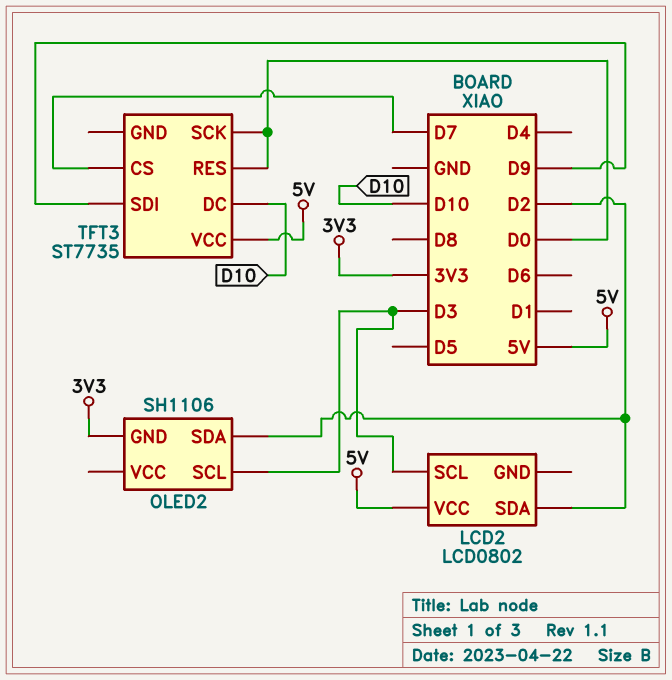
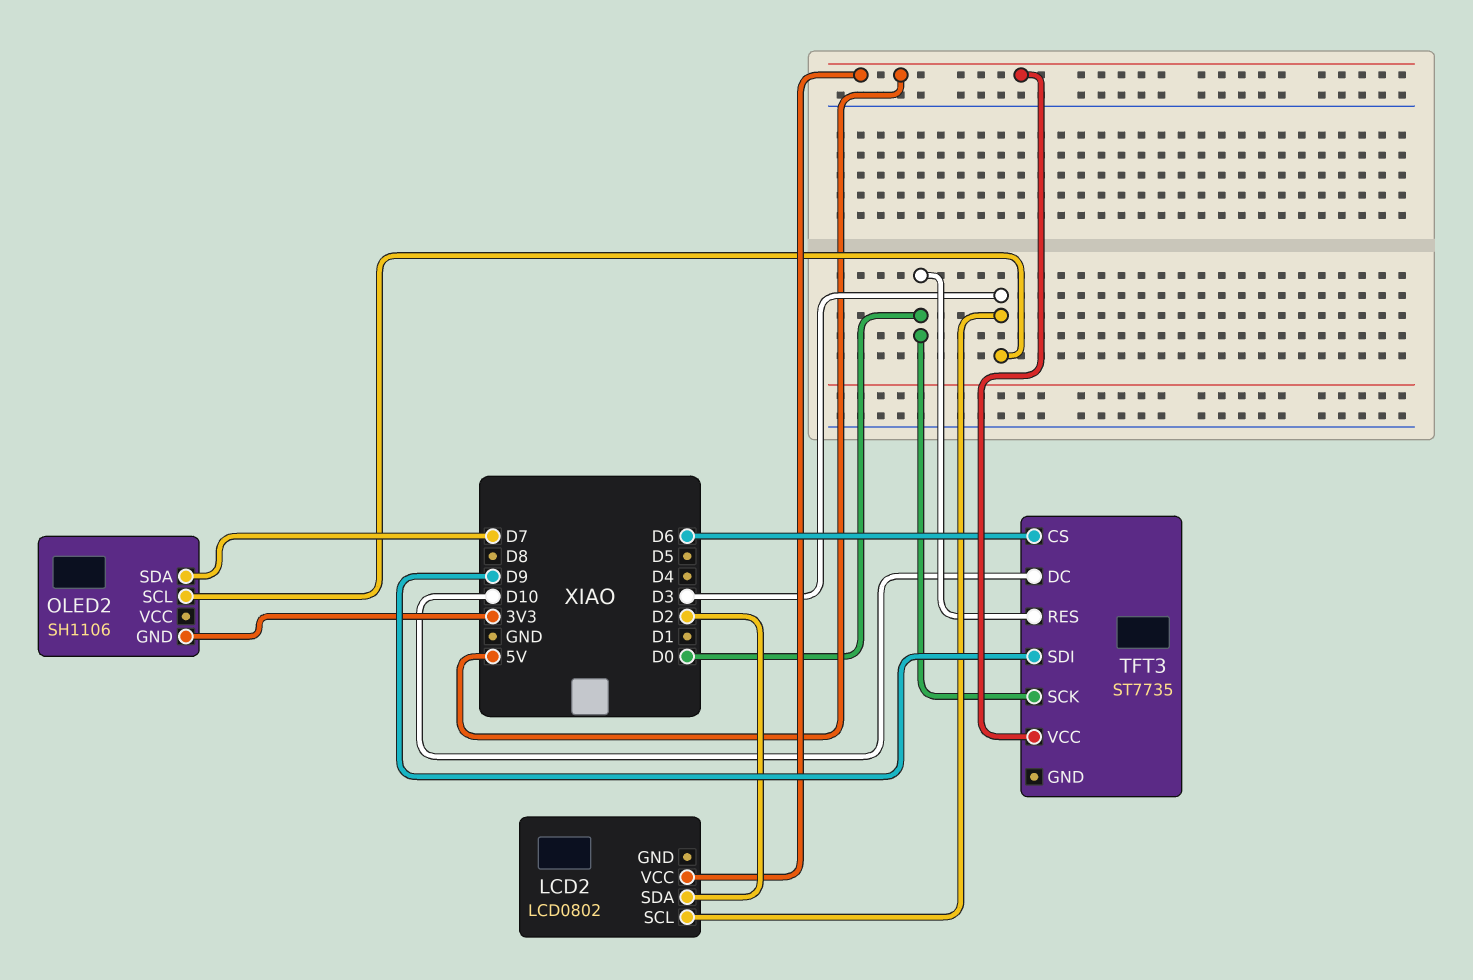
OLED2 pin SDA: D2 -> D7
TFT3 pin CS: D7 -> D6

